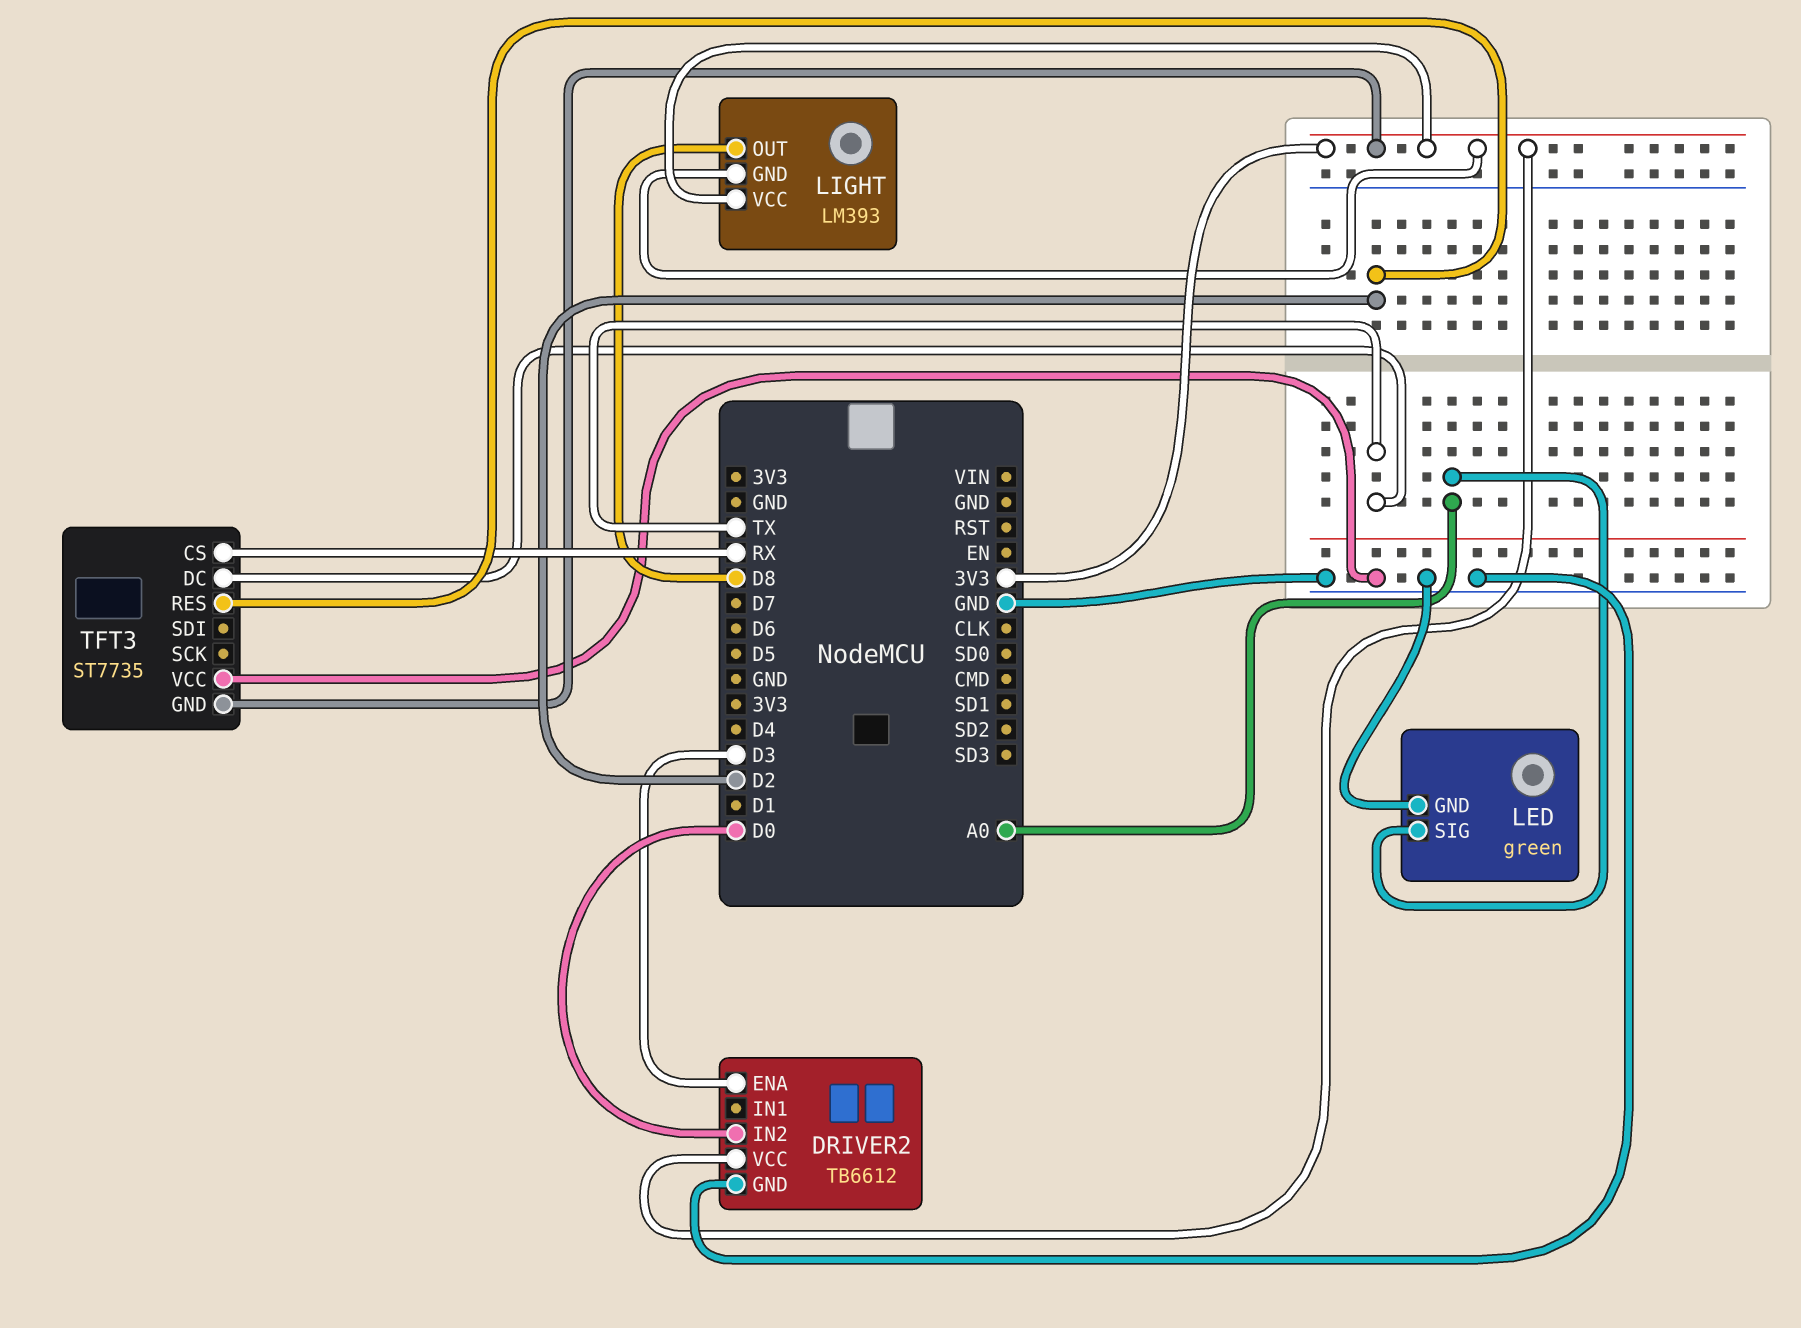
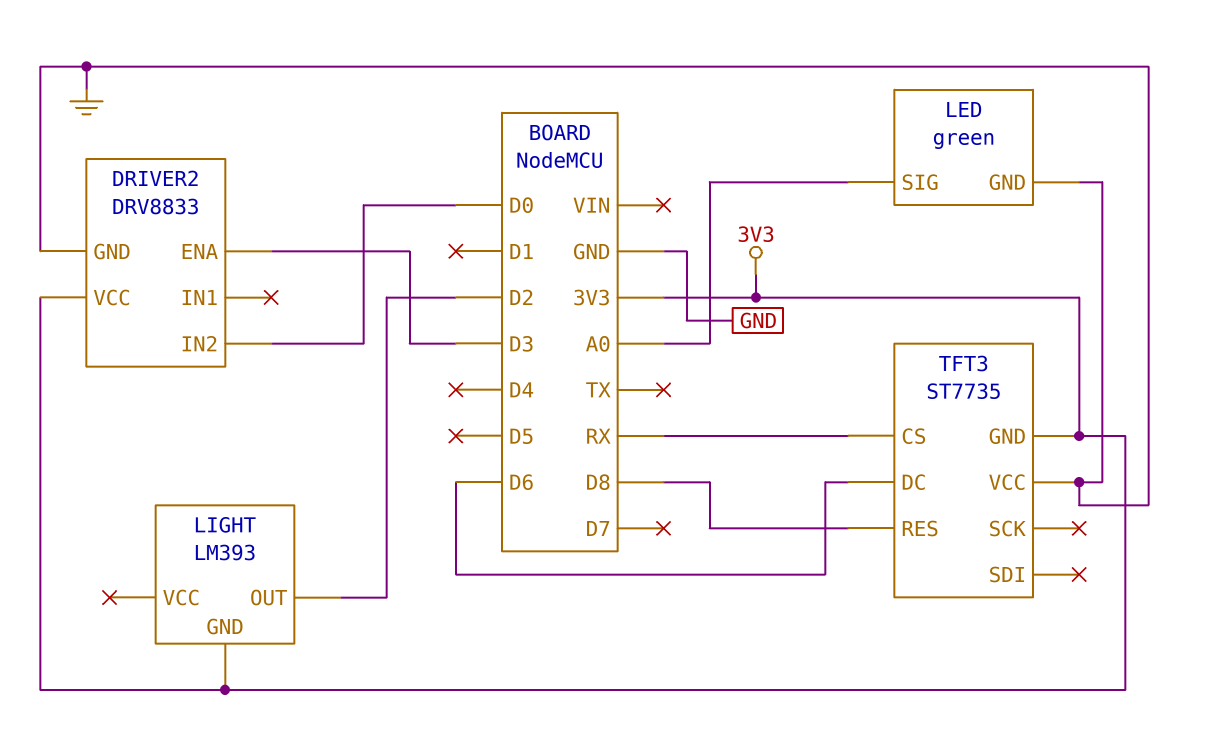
DRIVER2: TB6612 -> DRV8833
LIGHT pin OUT: D8 -> D2
LIGHT pin VCC: 3V3 -> none
TFT3 pin DC: TX -> D6
TFT3 pin RES: D2 -> D8

